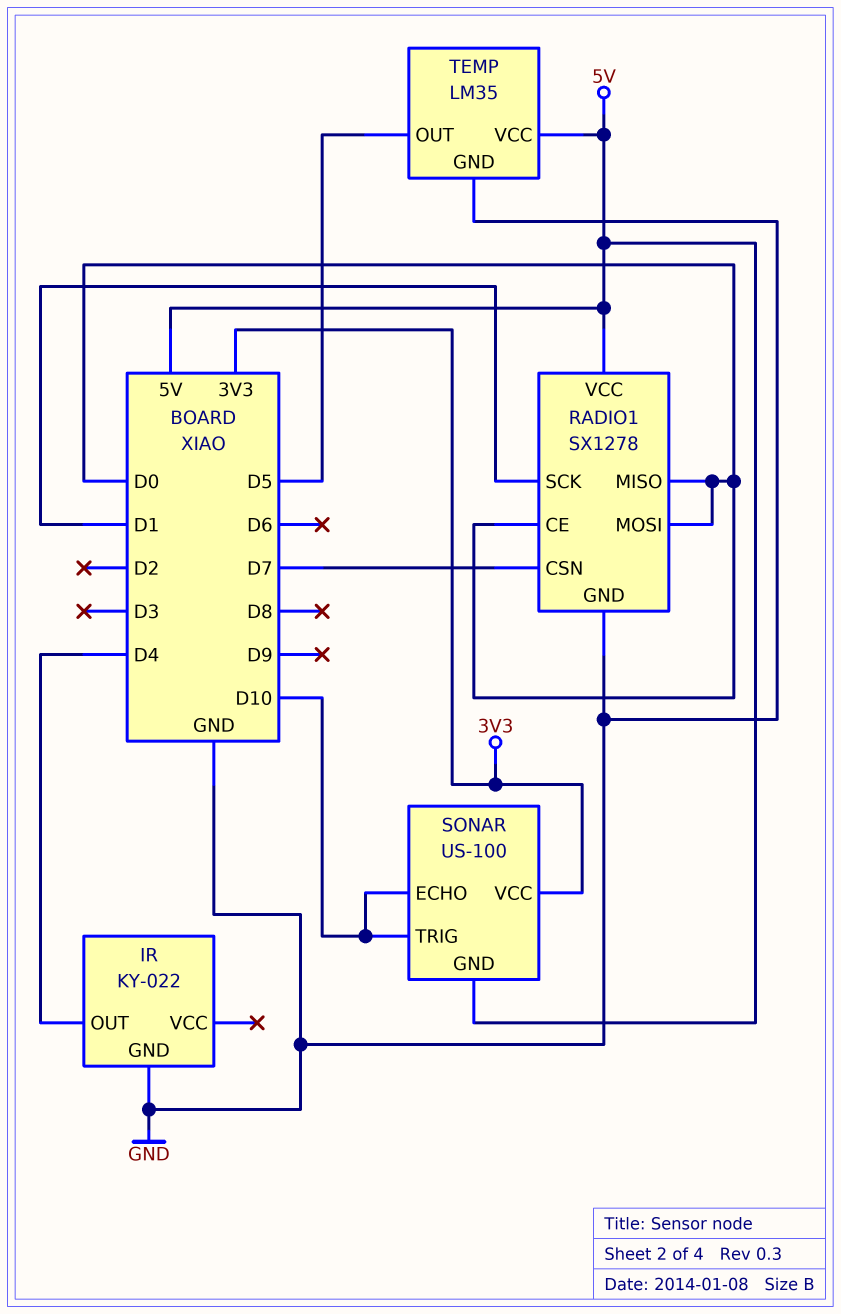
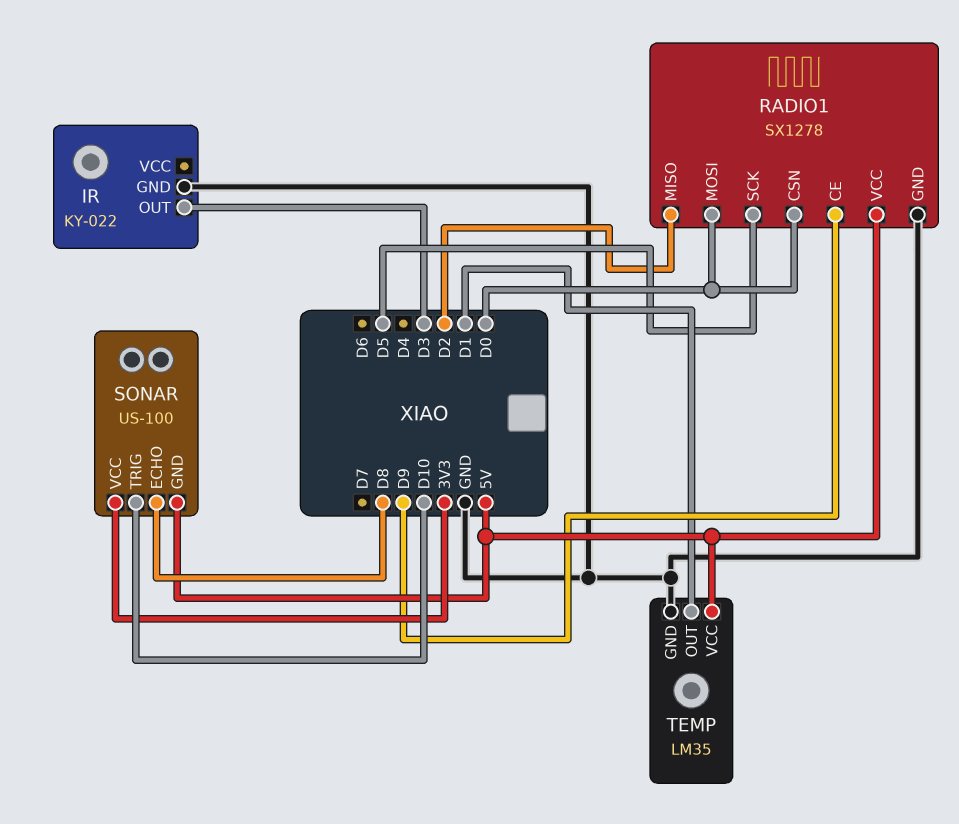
IR pin OUT: D4 -> D3
RADIO1 pin CE: D0 -> D9
RADIO1 pin CSN: D7 -> D0
RADIO1 pin MISO: D0 -> D2
RADIO1 pin SCK: D1 -> D5
SONAR pin ECHO: D10 -> D8
TEMP pin OUT: D5 -> D1

